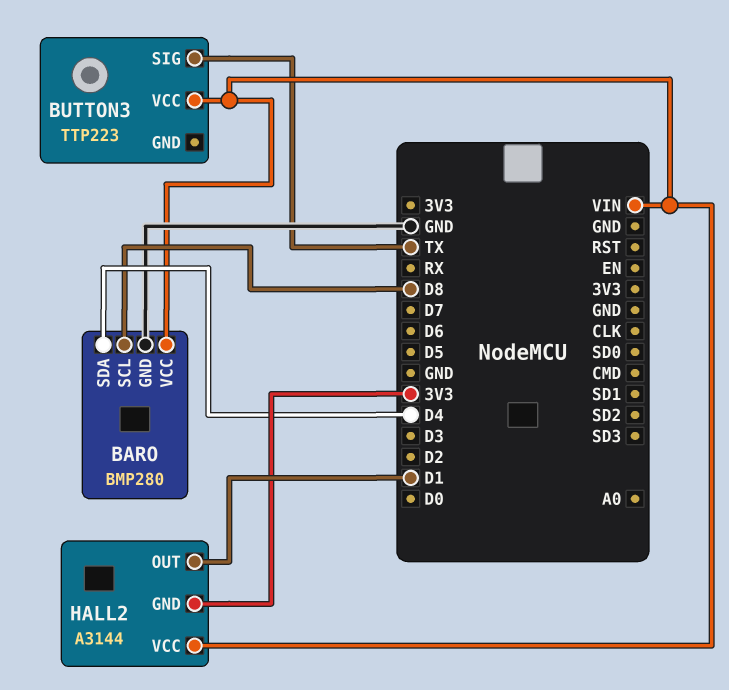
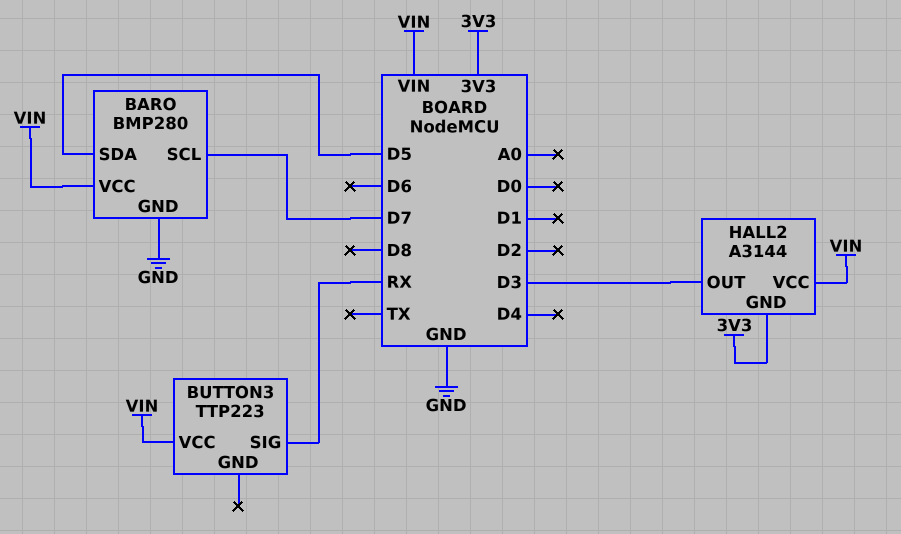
BARO pin SCL: D8 -> D7
BARO pin SDA: D4 -> D5
BUTTON3 pin SIG: TX -> RX
HALL2 pin OUT: D1 -> D3

